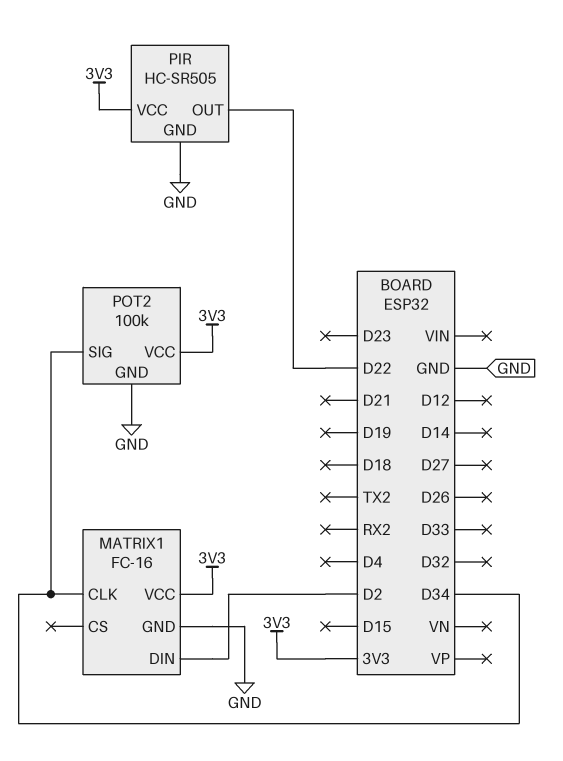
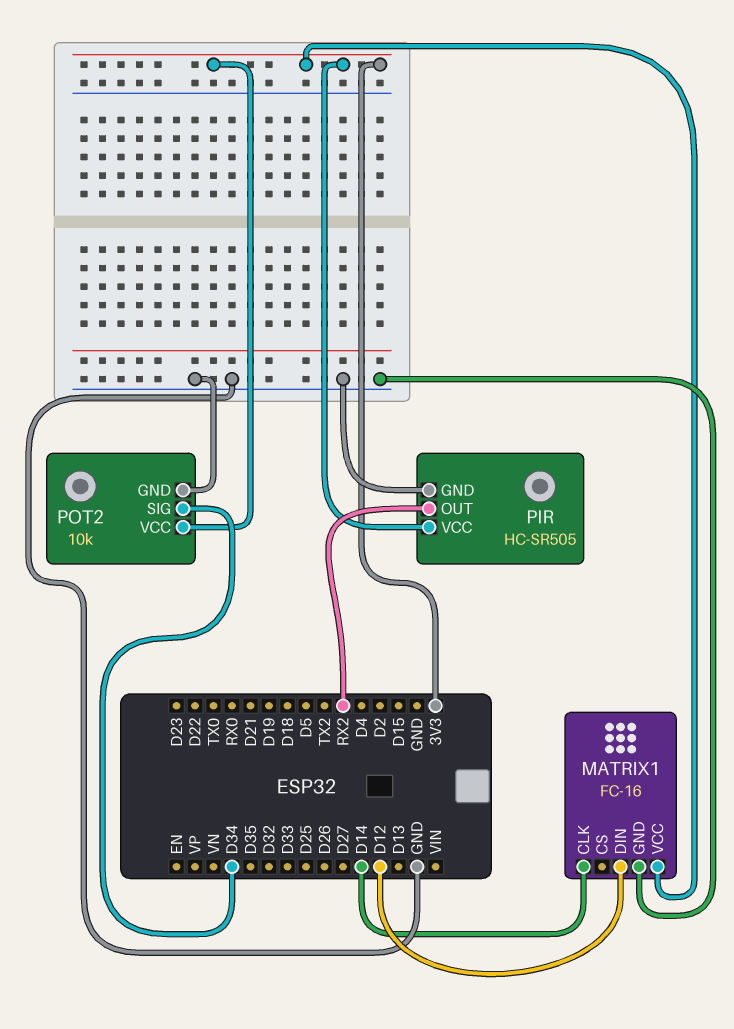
MATRIX1 pin CLK: D34 -> D14
MATRIX1 pin DIN: D2 -> D12
PIR pin OUT: D22 -> RX2
POT2: 100k -> 10k

